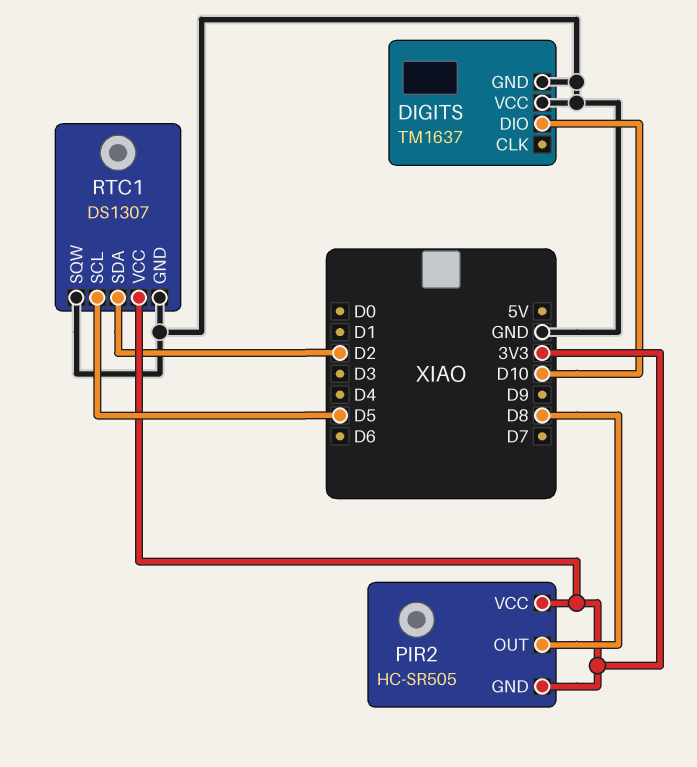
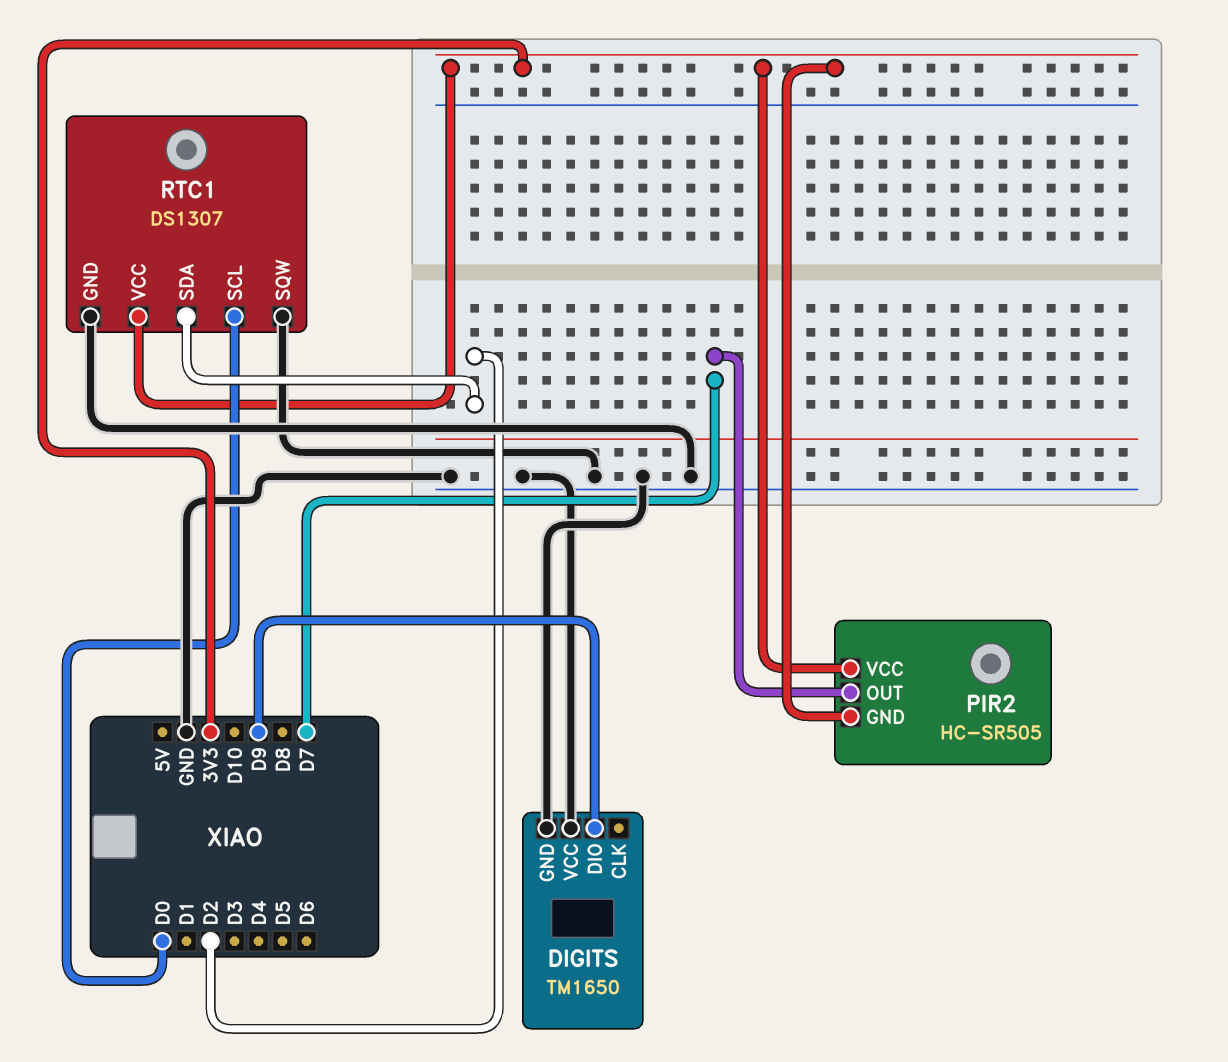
DIGITS: TM1637 -> TM1650
DIGITS pin DIO: D10 -> D9
PIR2 pin OUT: D8 -> D7
RTC1 pin SCL: D5 -> D0

